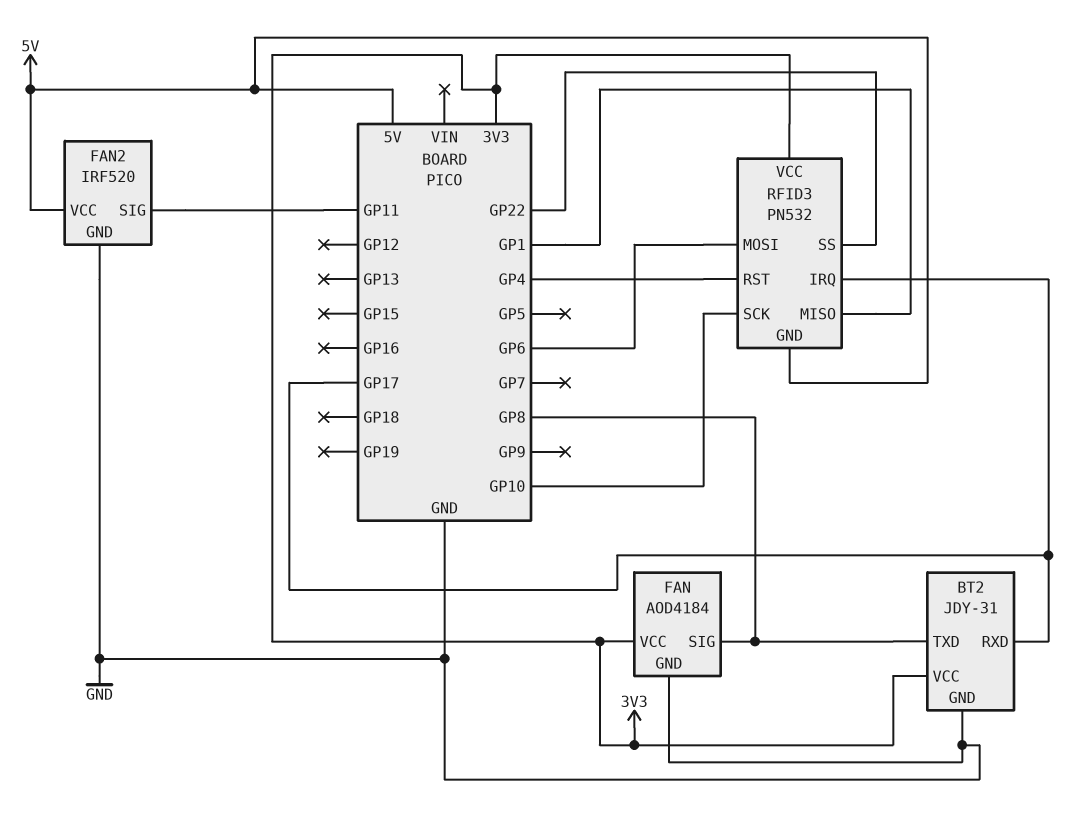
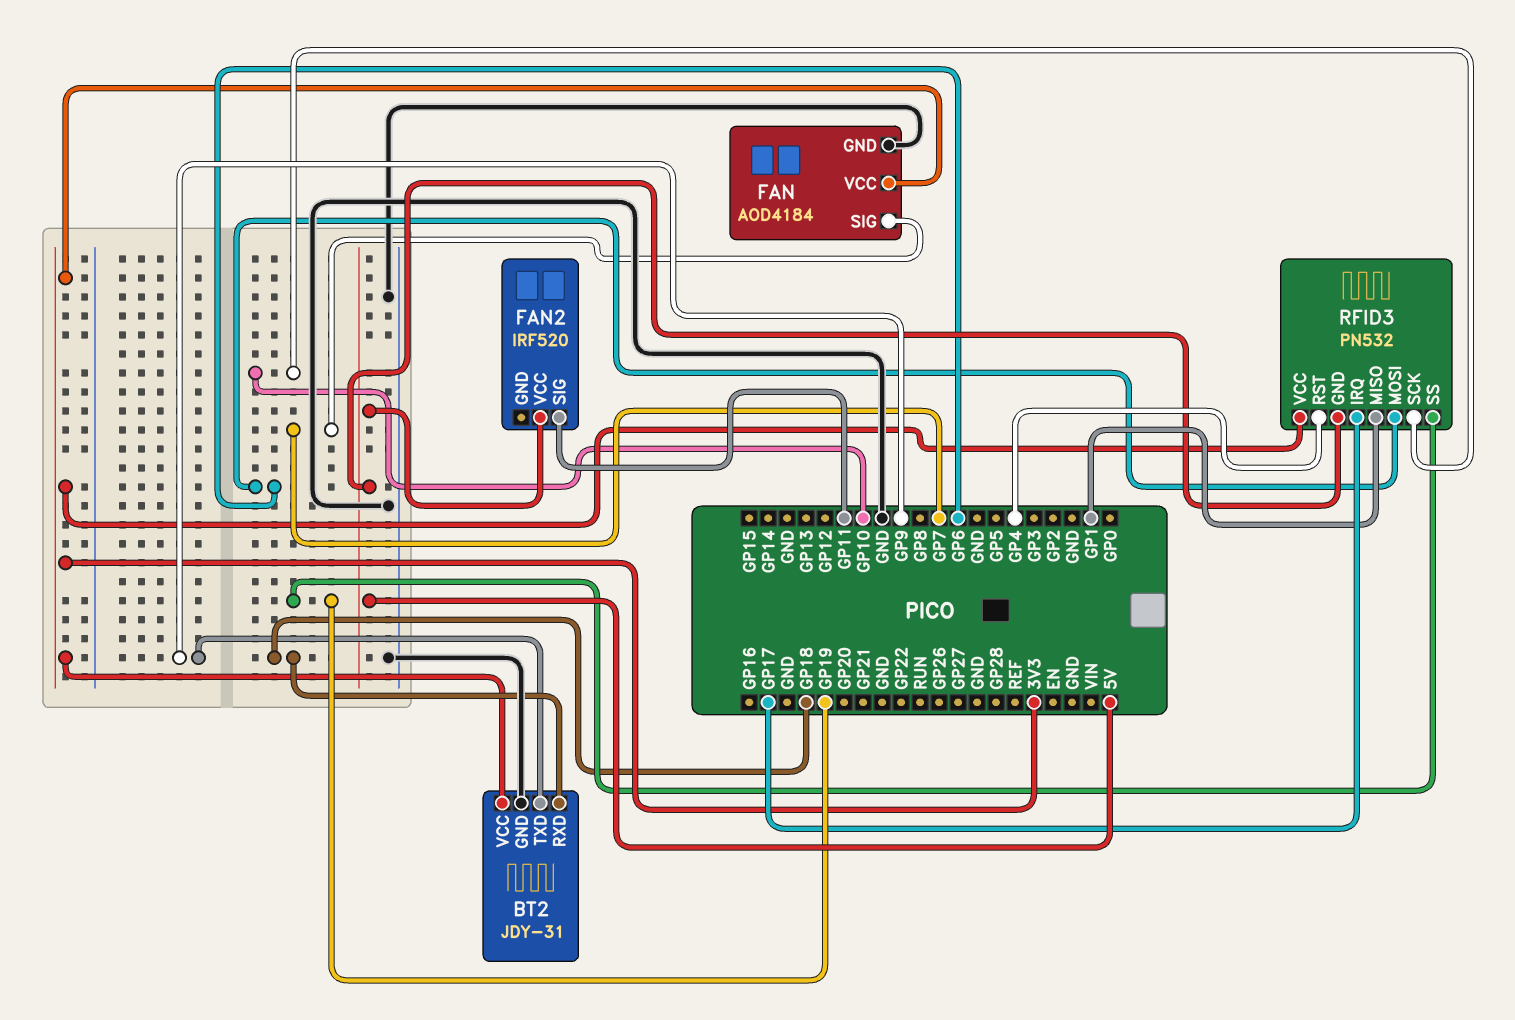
BT2 pin RXD: GP17 -> GP18
BT2 pin TXD: GP8 -> GP9
FAN pin SIG: GP8 -> GP7
FAN2 pin GND: GND -> none
RFID3 pin SS: GP22 -> GP19

